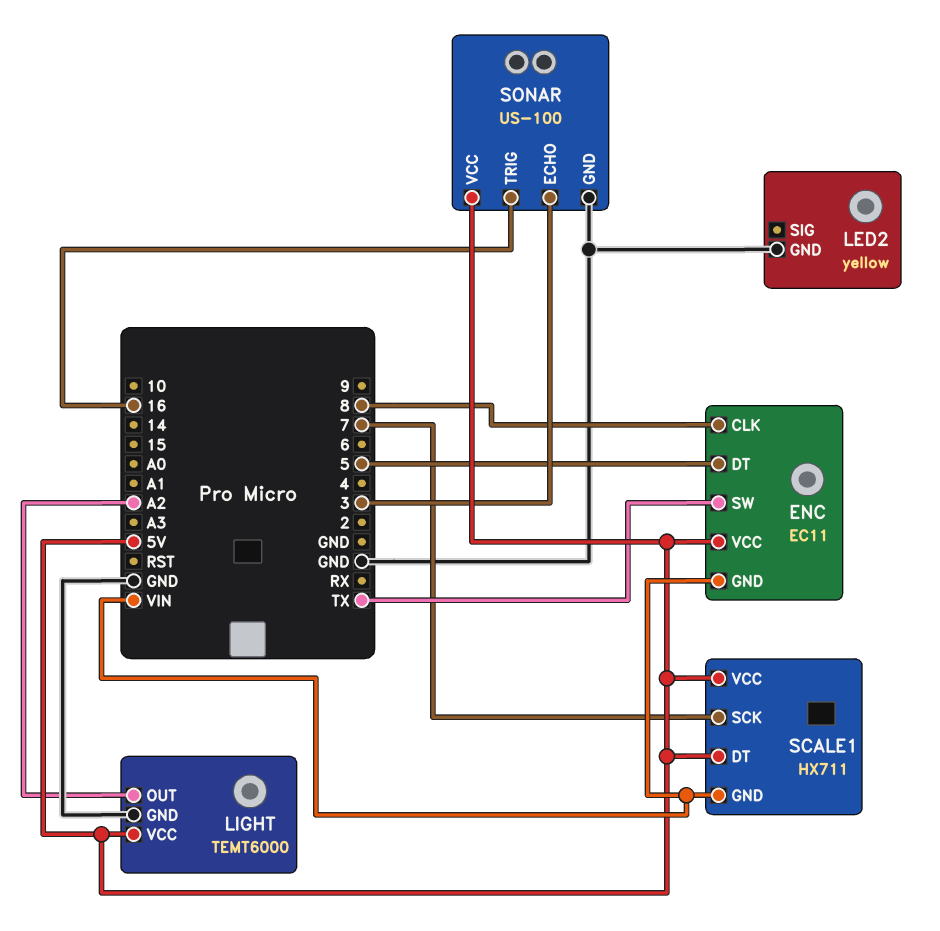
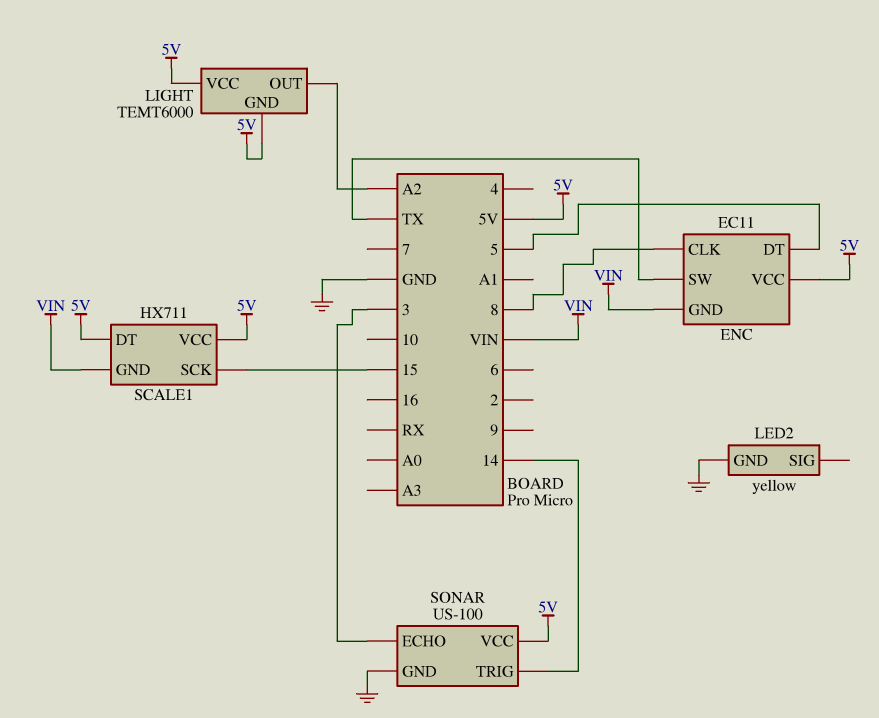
LIGHT pin GND: GND -> 5V
SCALE1 pin SCK: 7 -> 15
SONAR pin TRIG: 16 -> 14

